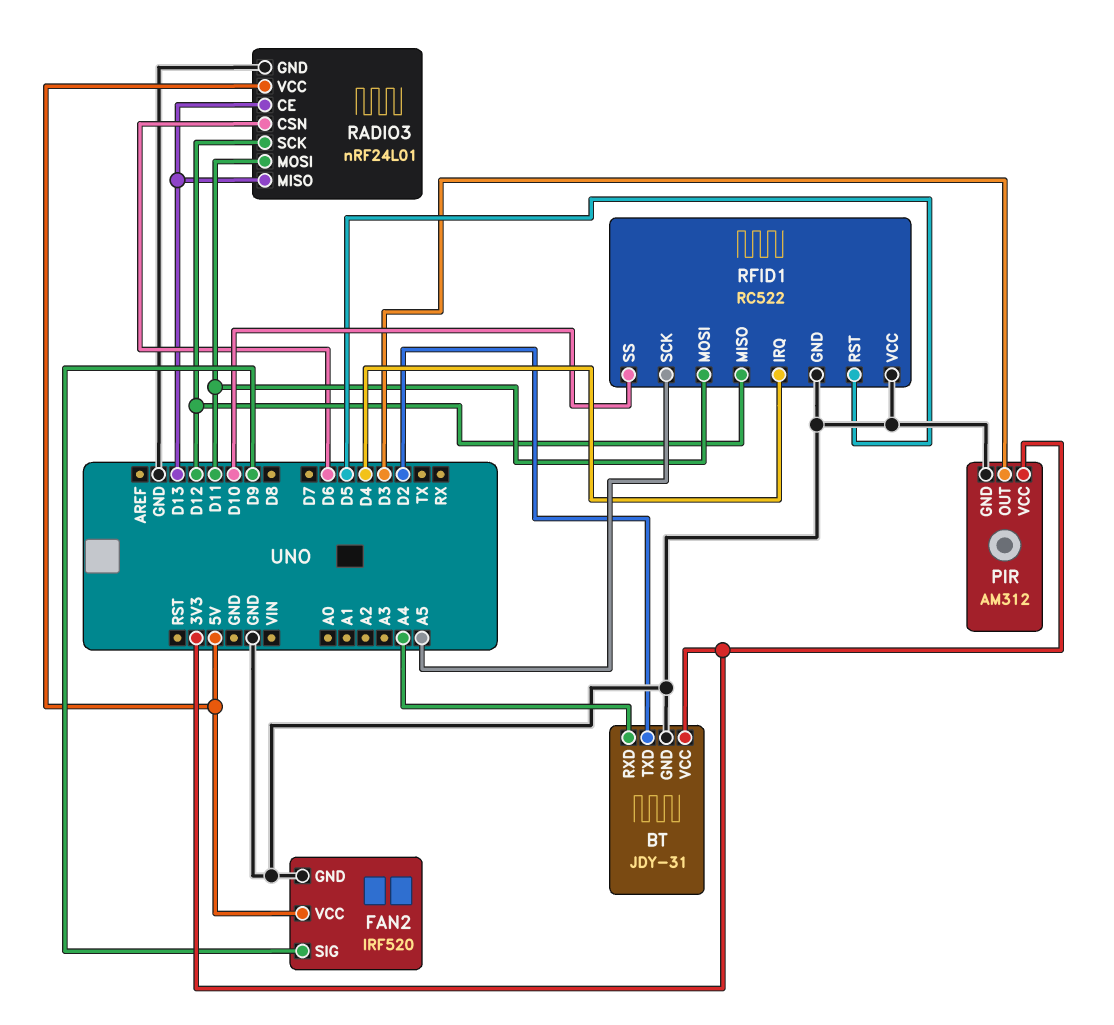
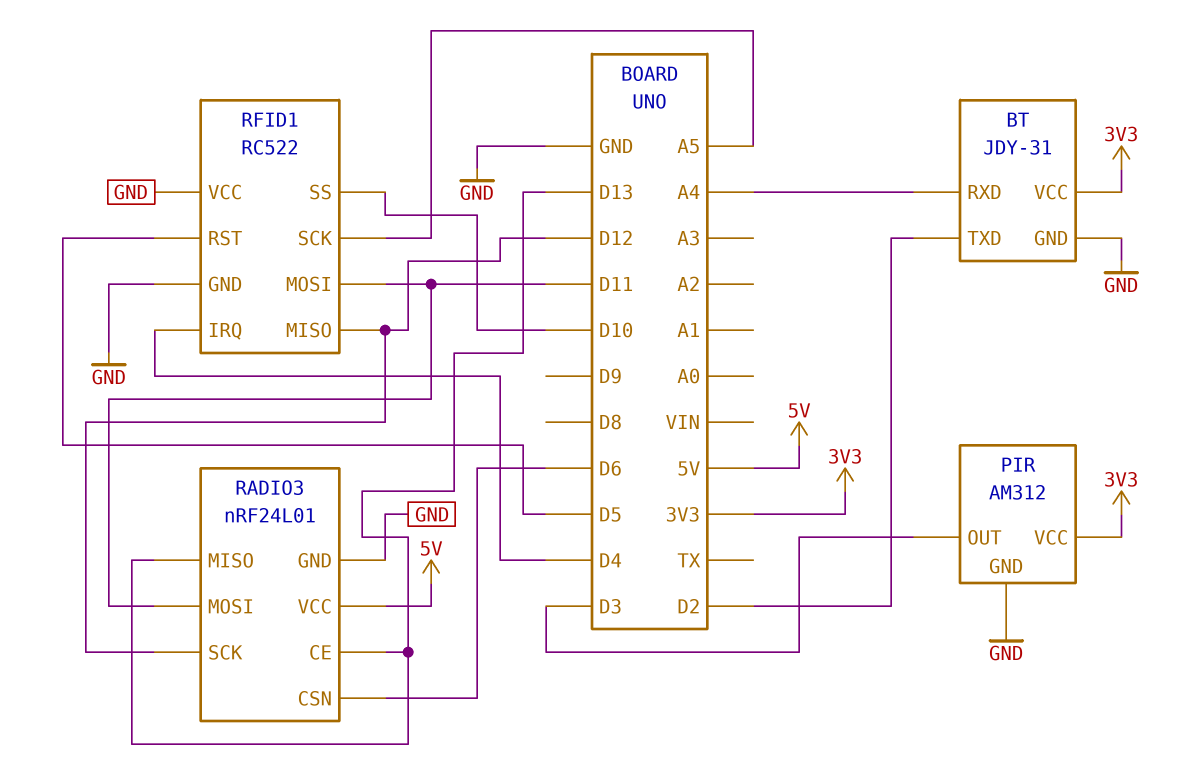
FAN2: IRF520 -> none
FAN2 pin GND: GND -> none
FAN2 pin SIG: D9 -> none
FAN2 pin VCC: 5V -> none

